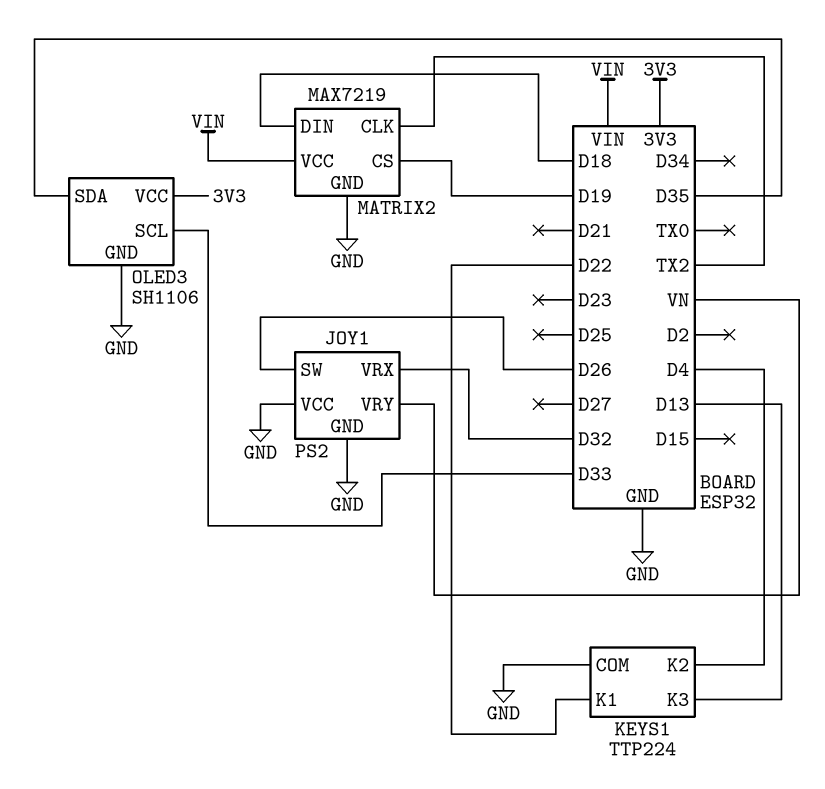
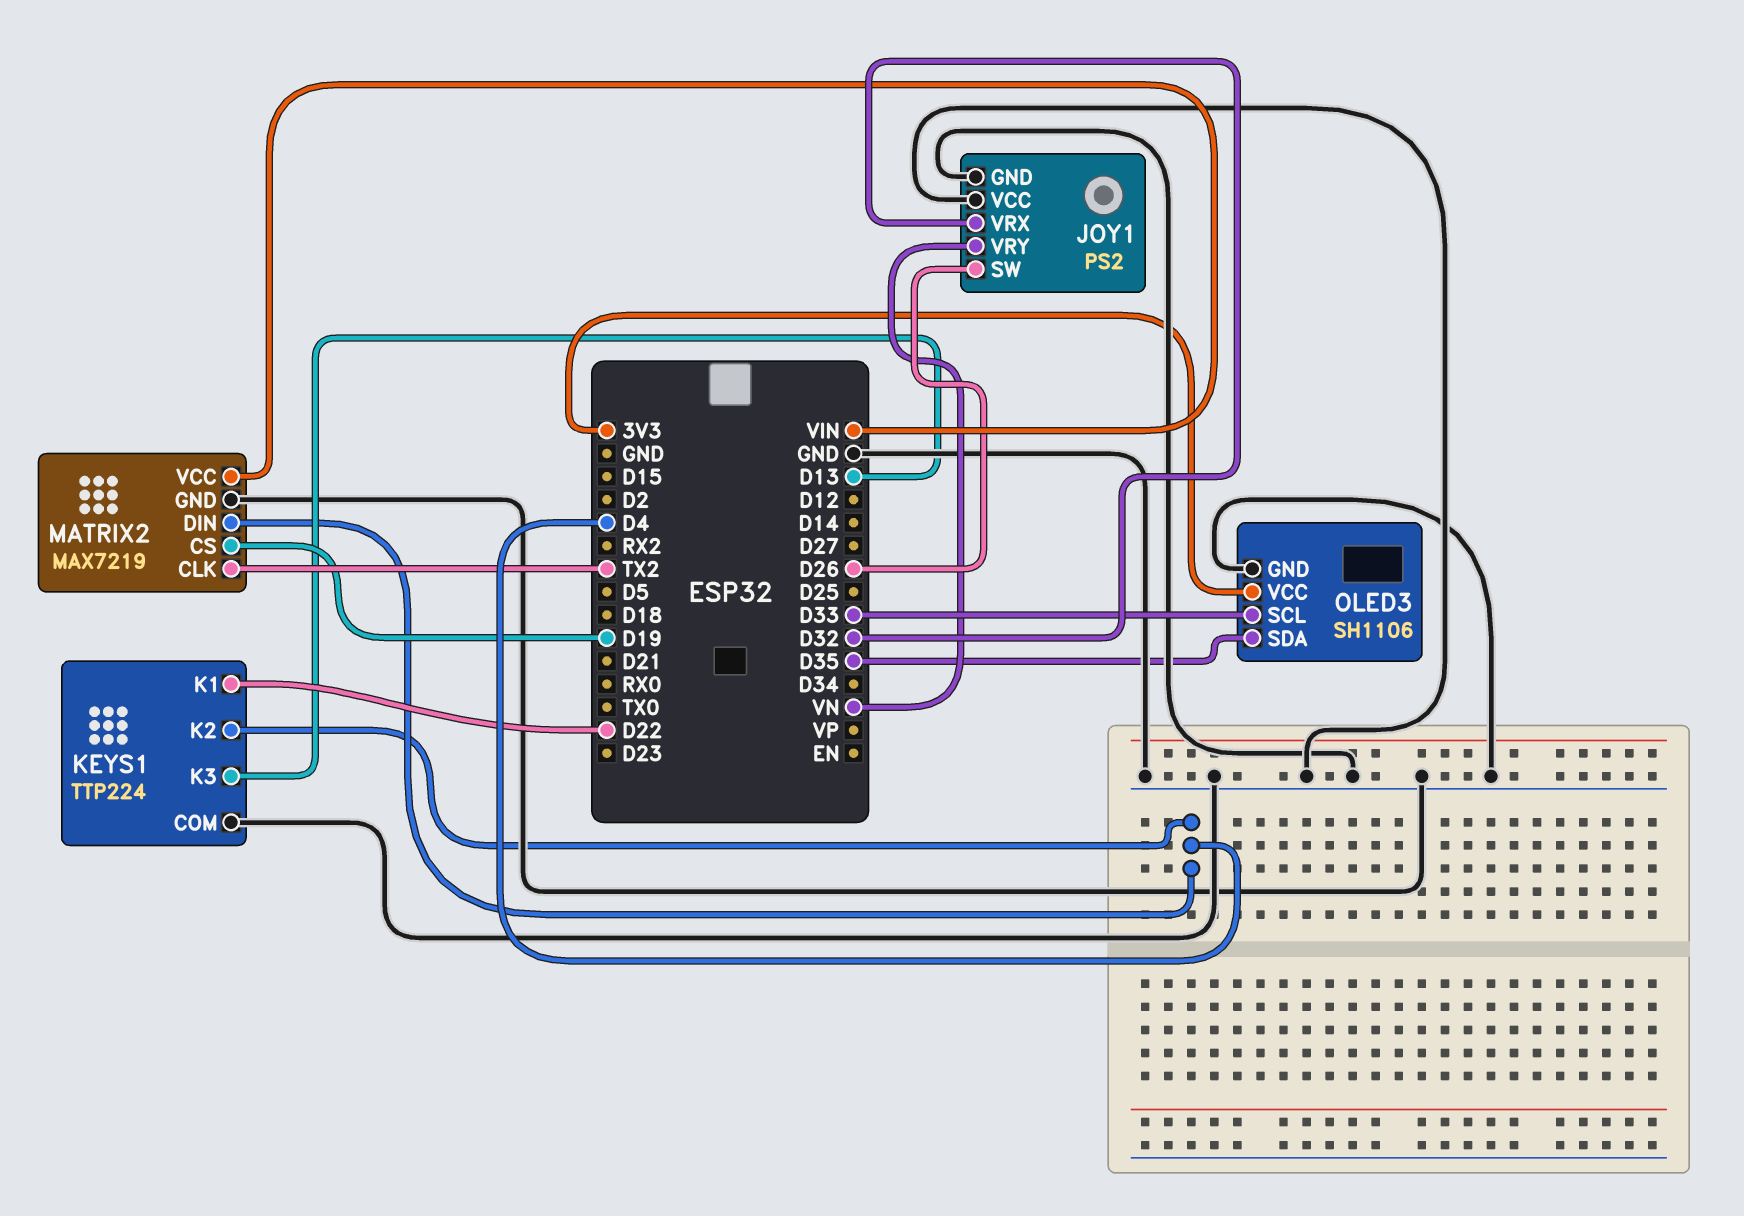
MATRIX2 pin DIN: D18 -> D4

